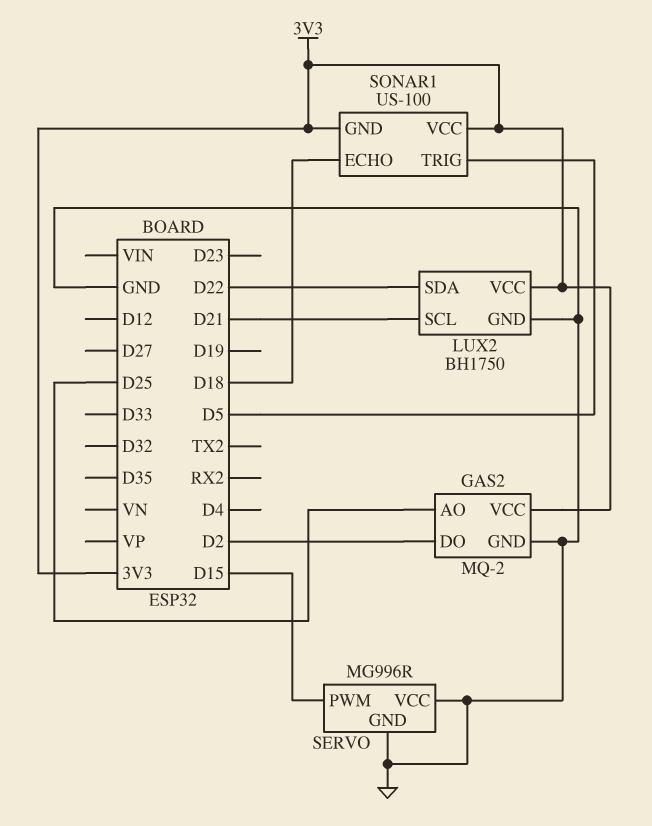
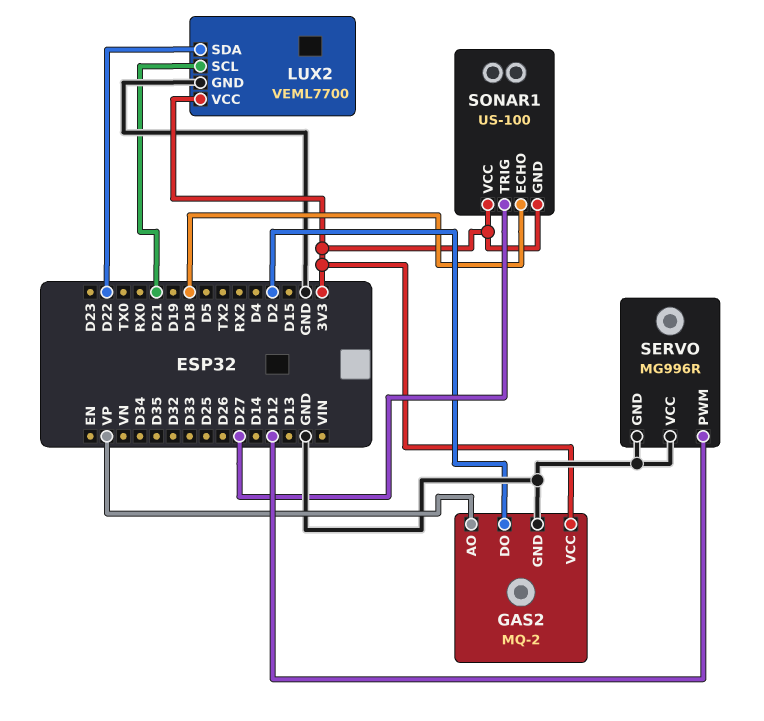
GAS2 pin AO: D25 -> VP
LUX2: BH1750 -> VEML7700
SERVO pin PWM: D15 -> D12
SONAR1 pin TRIG: D5 -> D27

